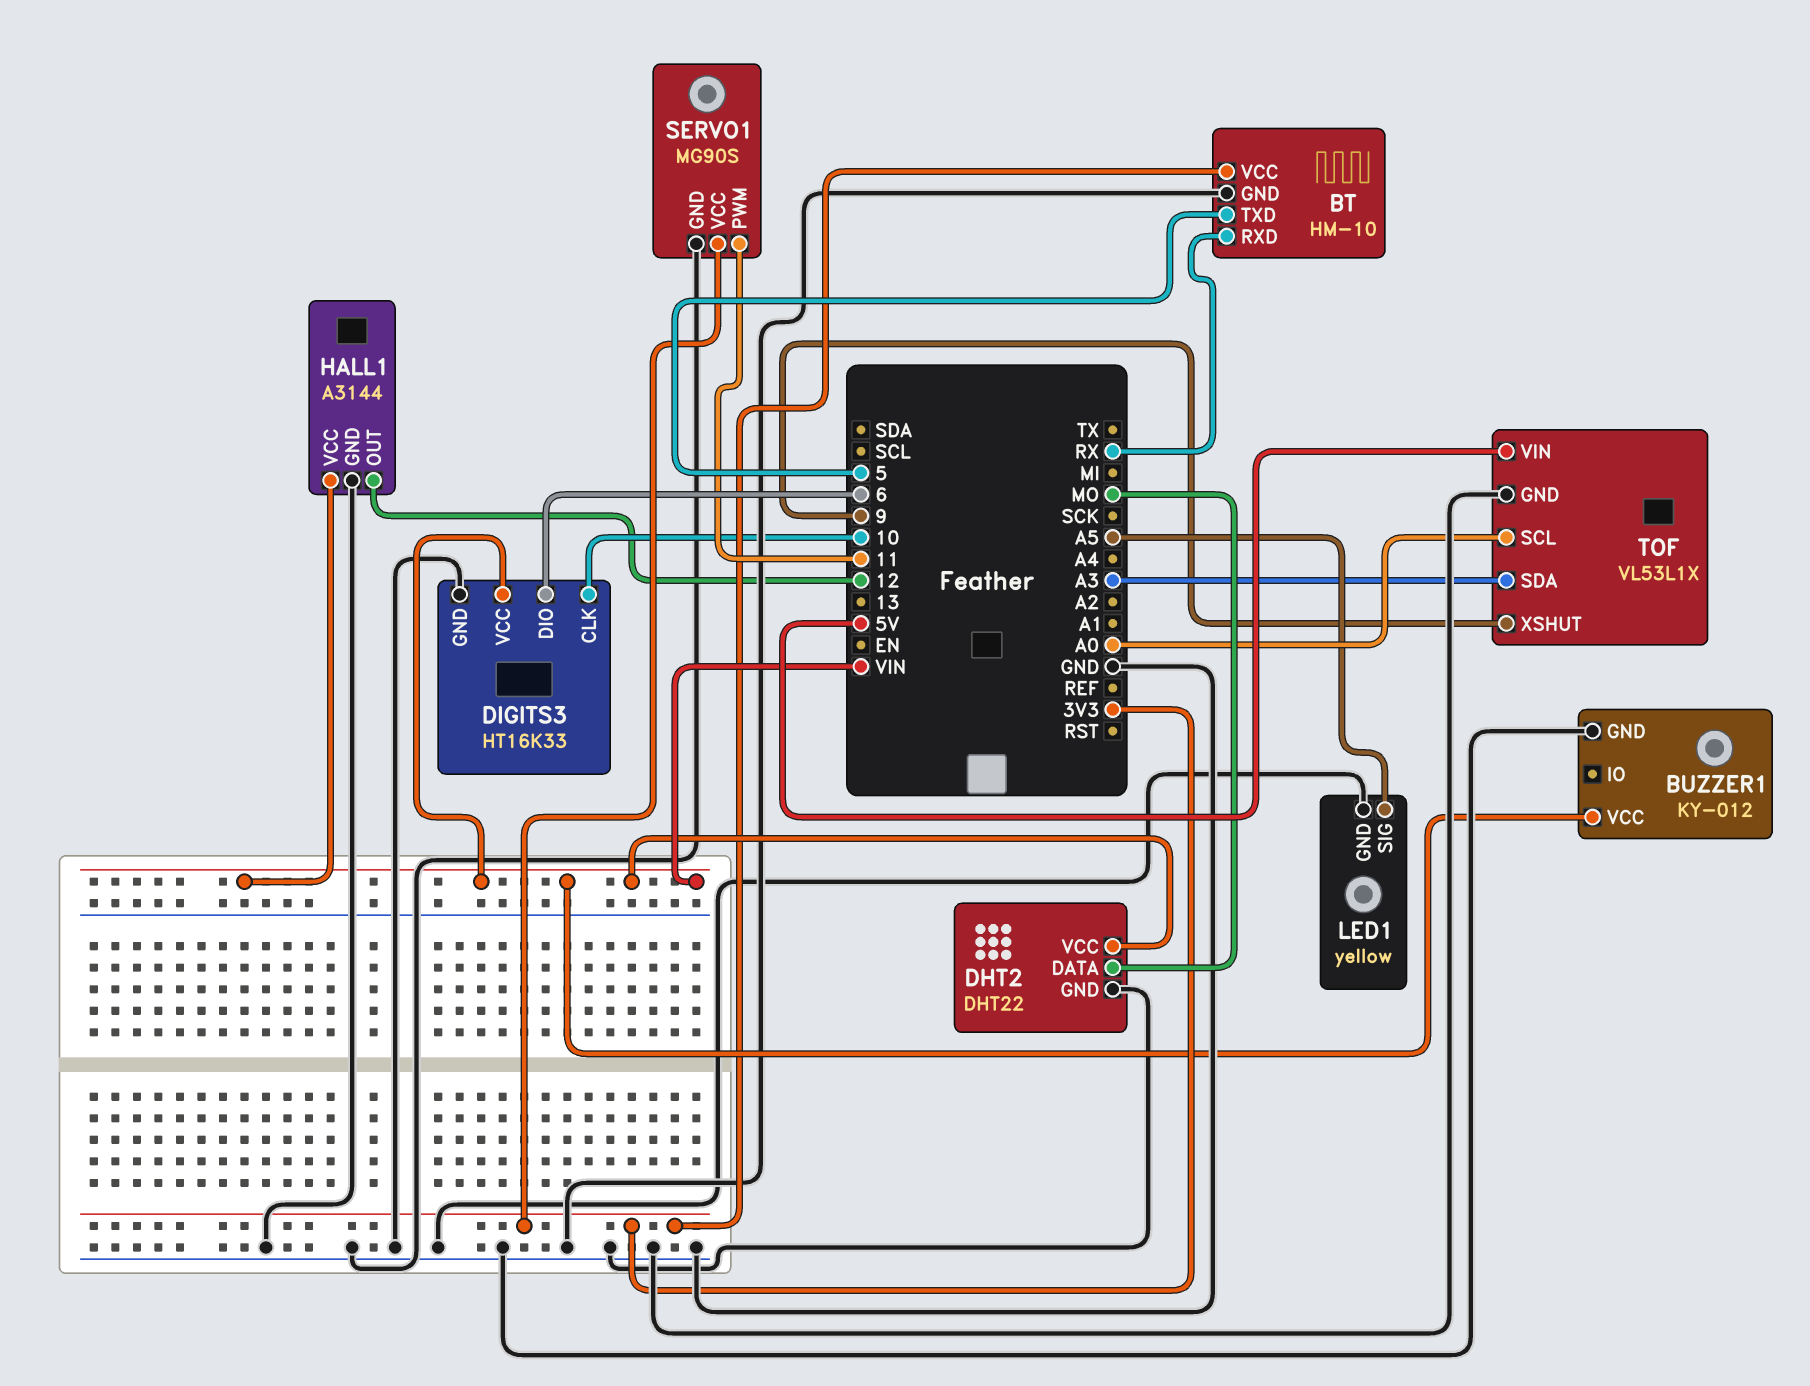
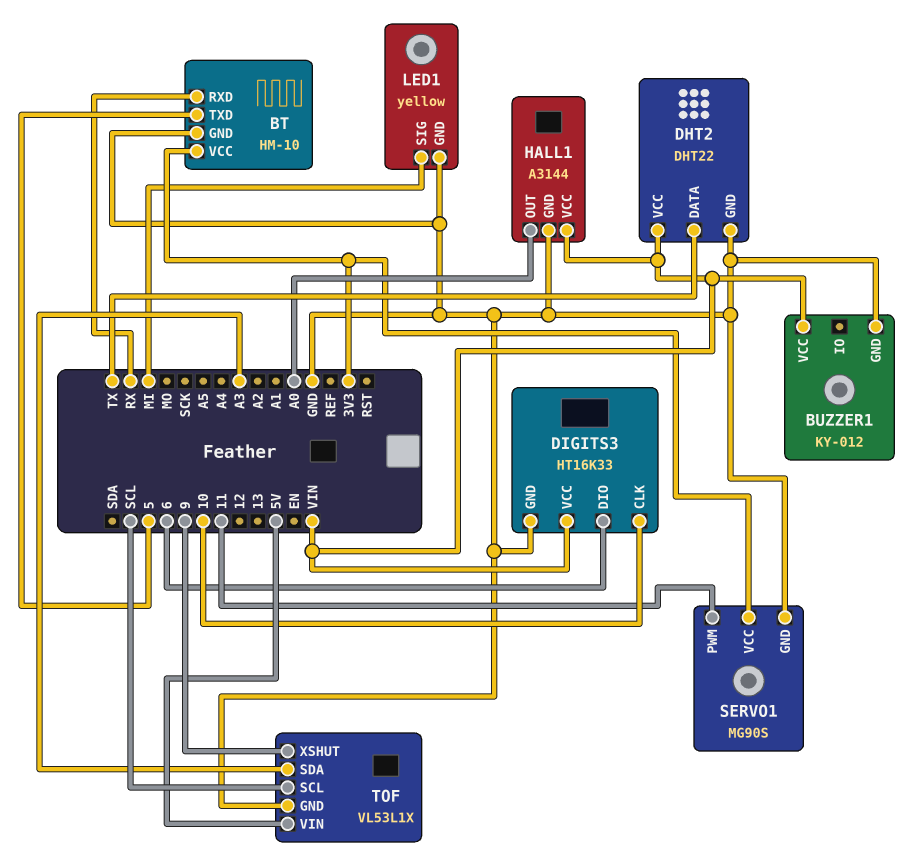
DHT2 pin DATA: MO -> TX
HALL1 pin OUT: 12 -> A0
LED1 pin SIG: A5 -> MI
TOF pin SCL: A0 -> SCL

